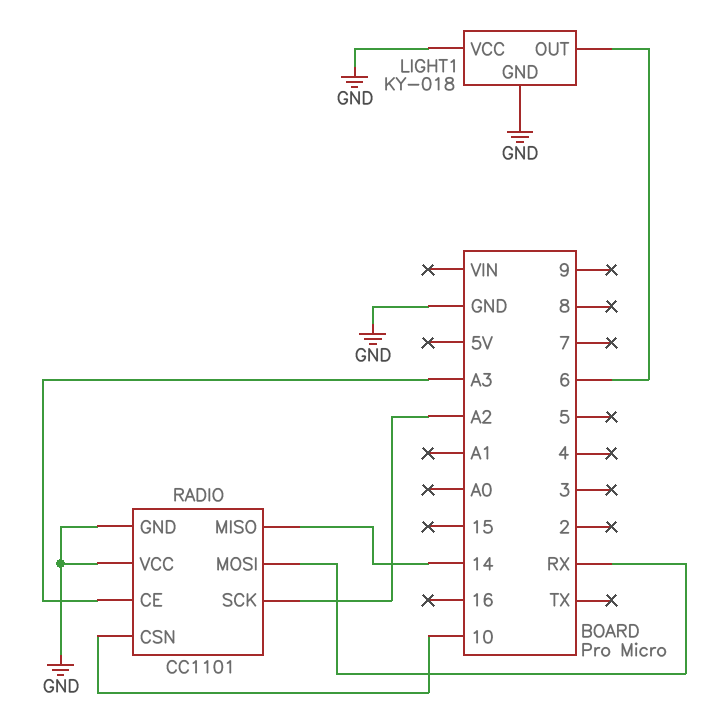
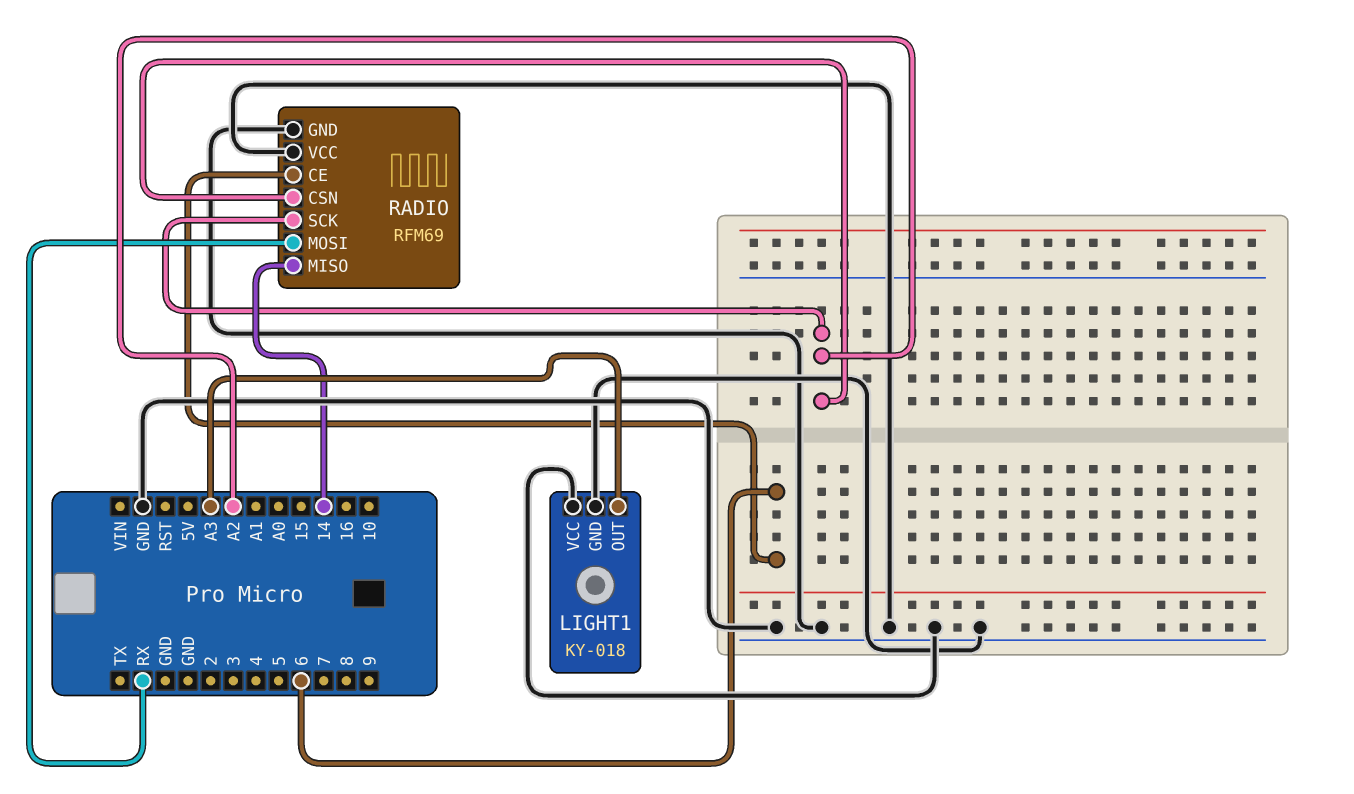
LIGHT1 pin OUT: 6 -> A3
RADIO: CC1101 -> RFM69
RADIO pin CE: A3 -> 6
RADIO pin CSN: 10 -> A2

